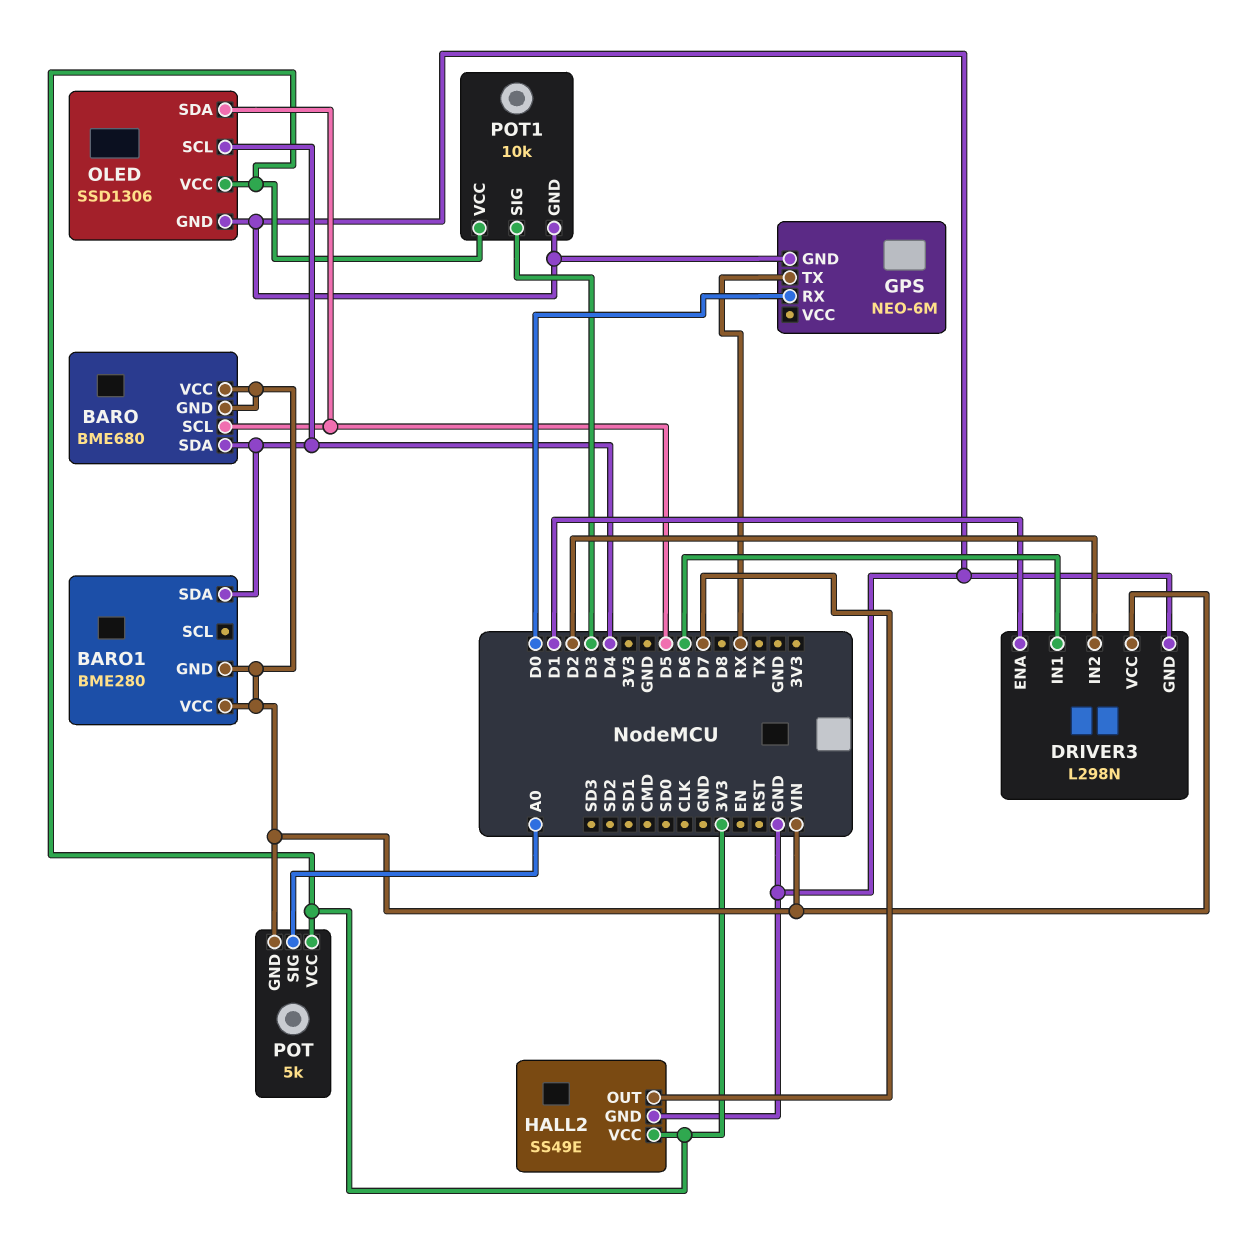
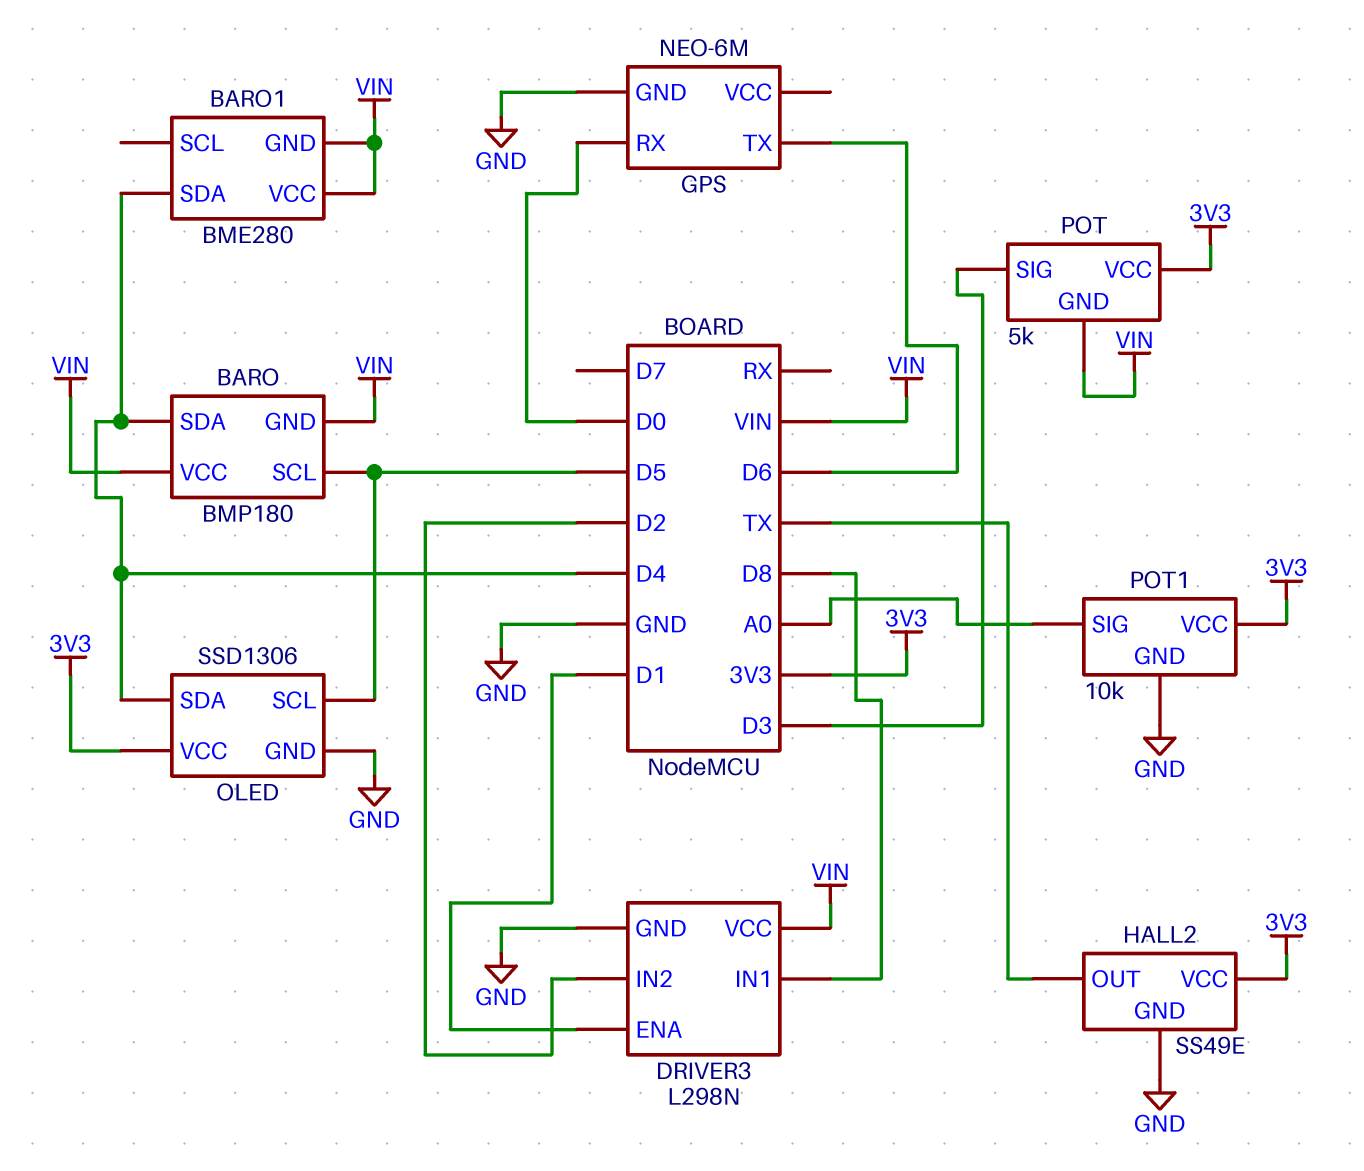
BARO: BME680 -> BMP180
DRIVER3 pin IN1: D6 -> D8
GPS pin TX: RX -> D6
HALL2 pin OUT: D7 -> TX
OLED pin SCL: D4 -> D5
OLED pin SDA: D5 -> D4
POT pin SIG: A0 -> D3
POT1 pin SIG: D3 -> A0

